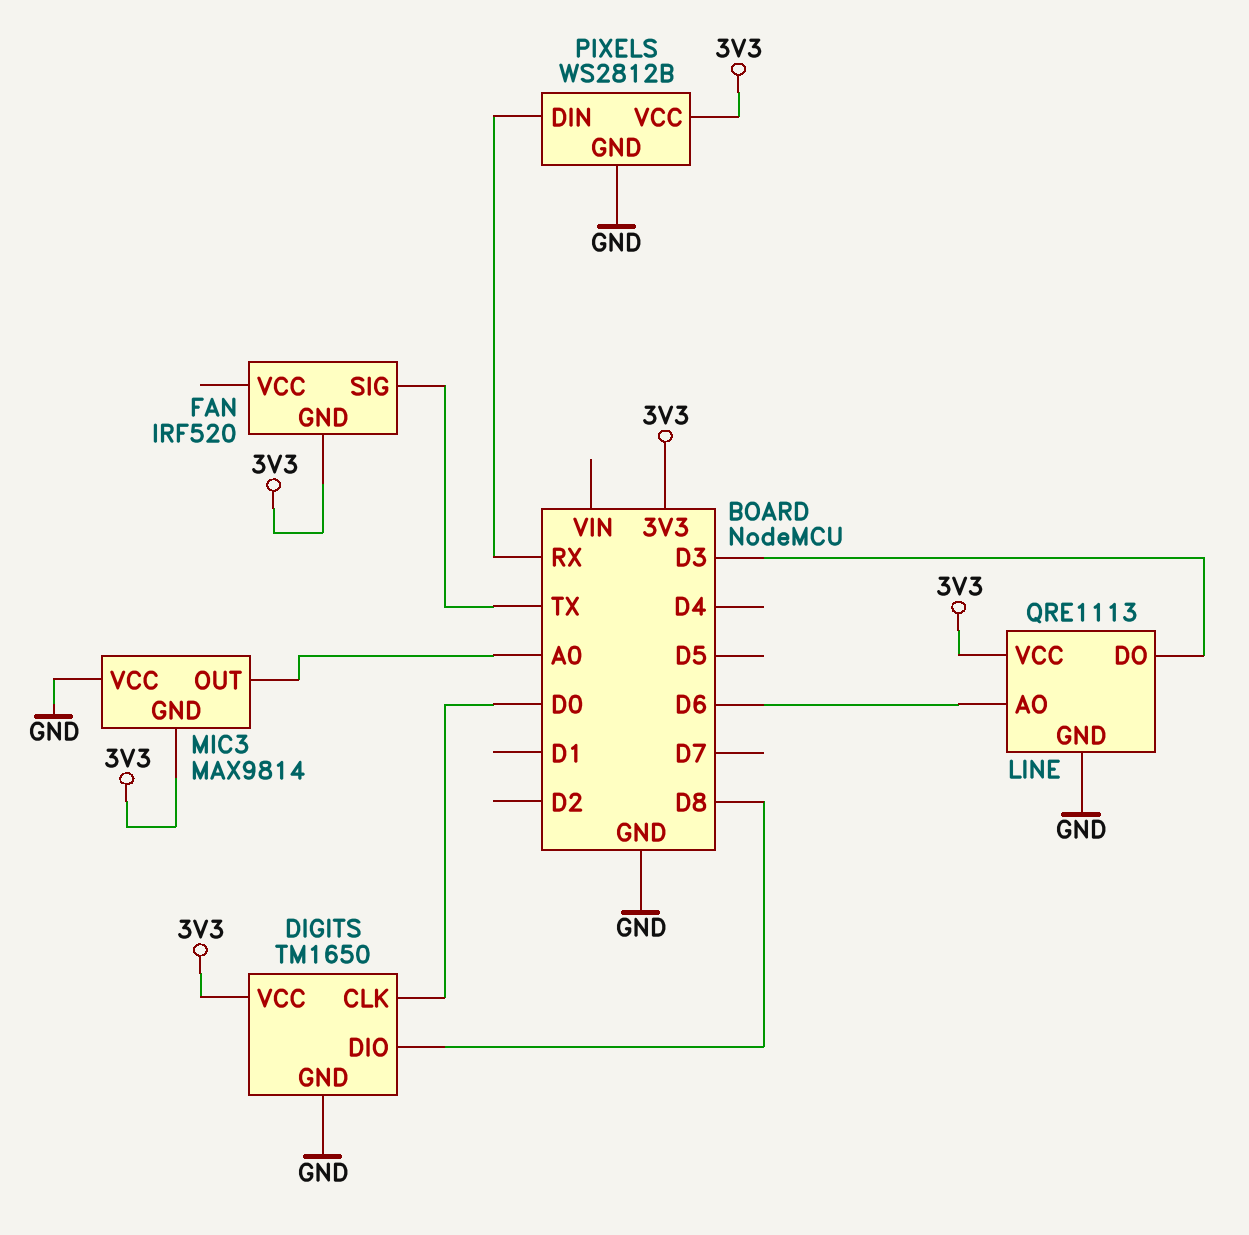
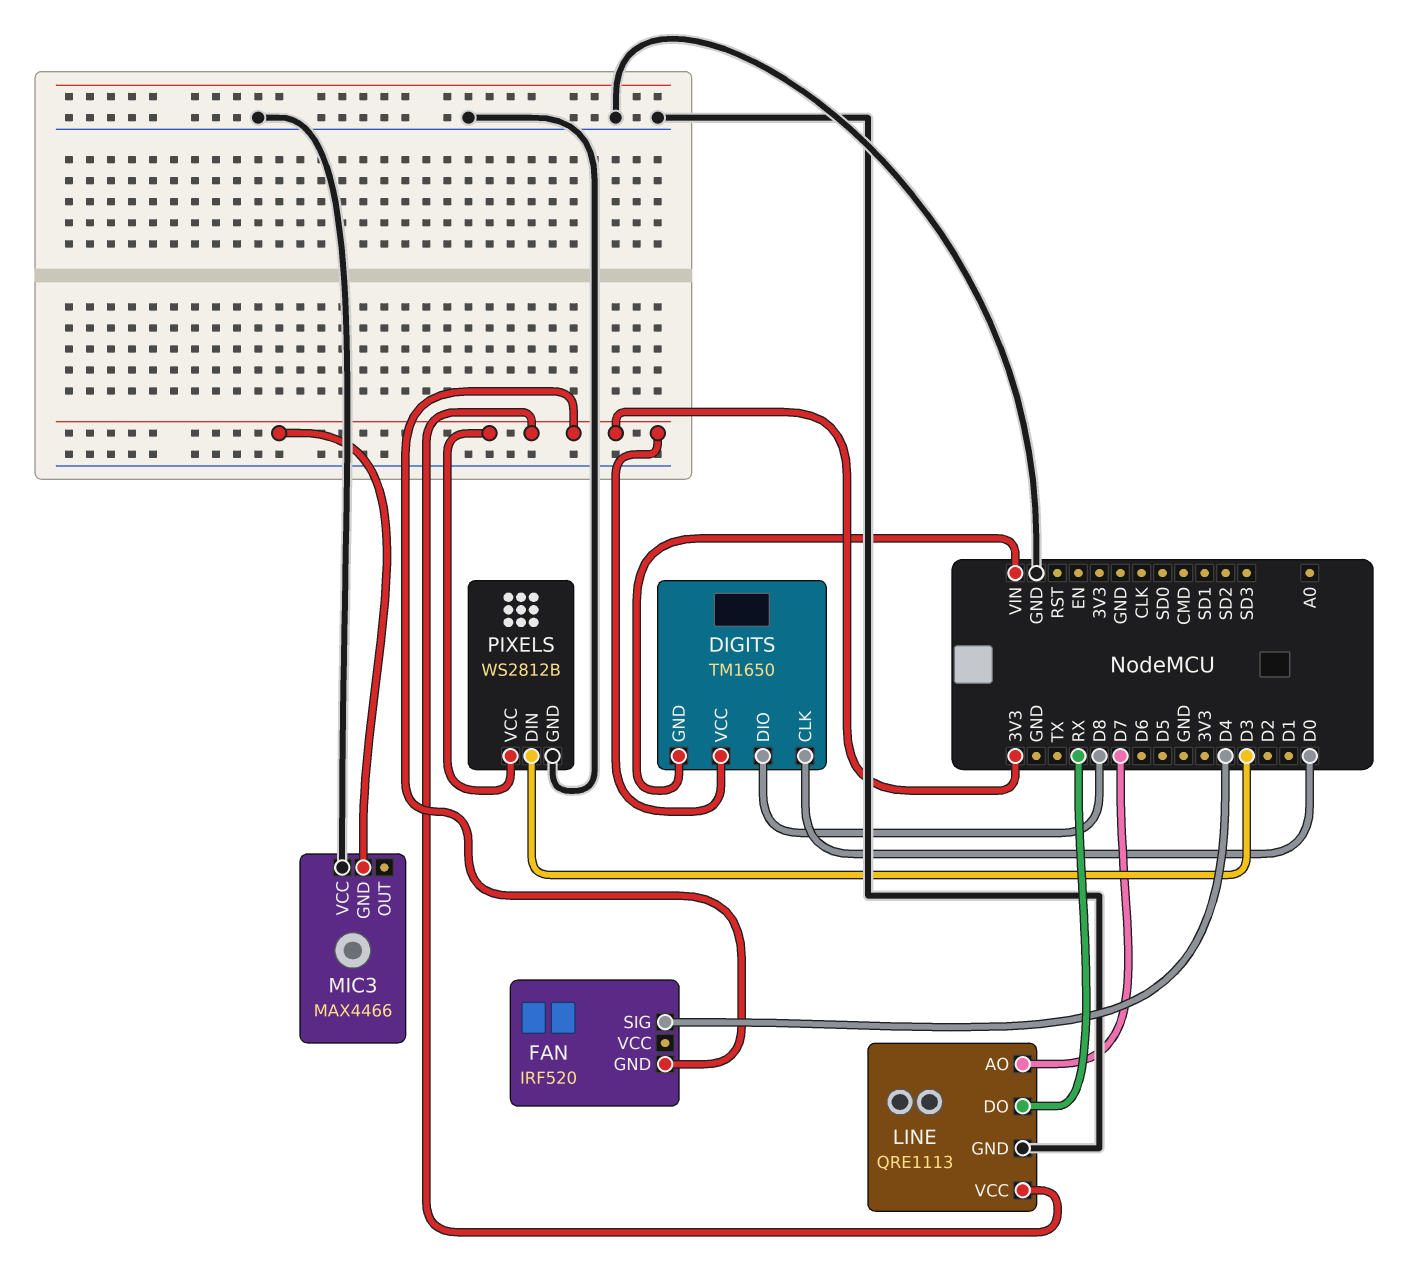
DIGITS pin GND: GND -> VIN
FAN pin SIG: TX -> D4
LINE pin AO: D6 -> D7
LINE pin DO: D3 -> RX
MIC3: MAX9814 -> MAX4466
MIC3 pin OUT: A0 -> none
PIXELS pin DIN: RX -> D3

